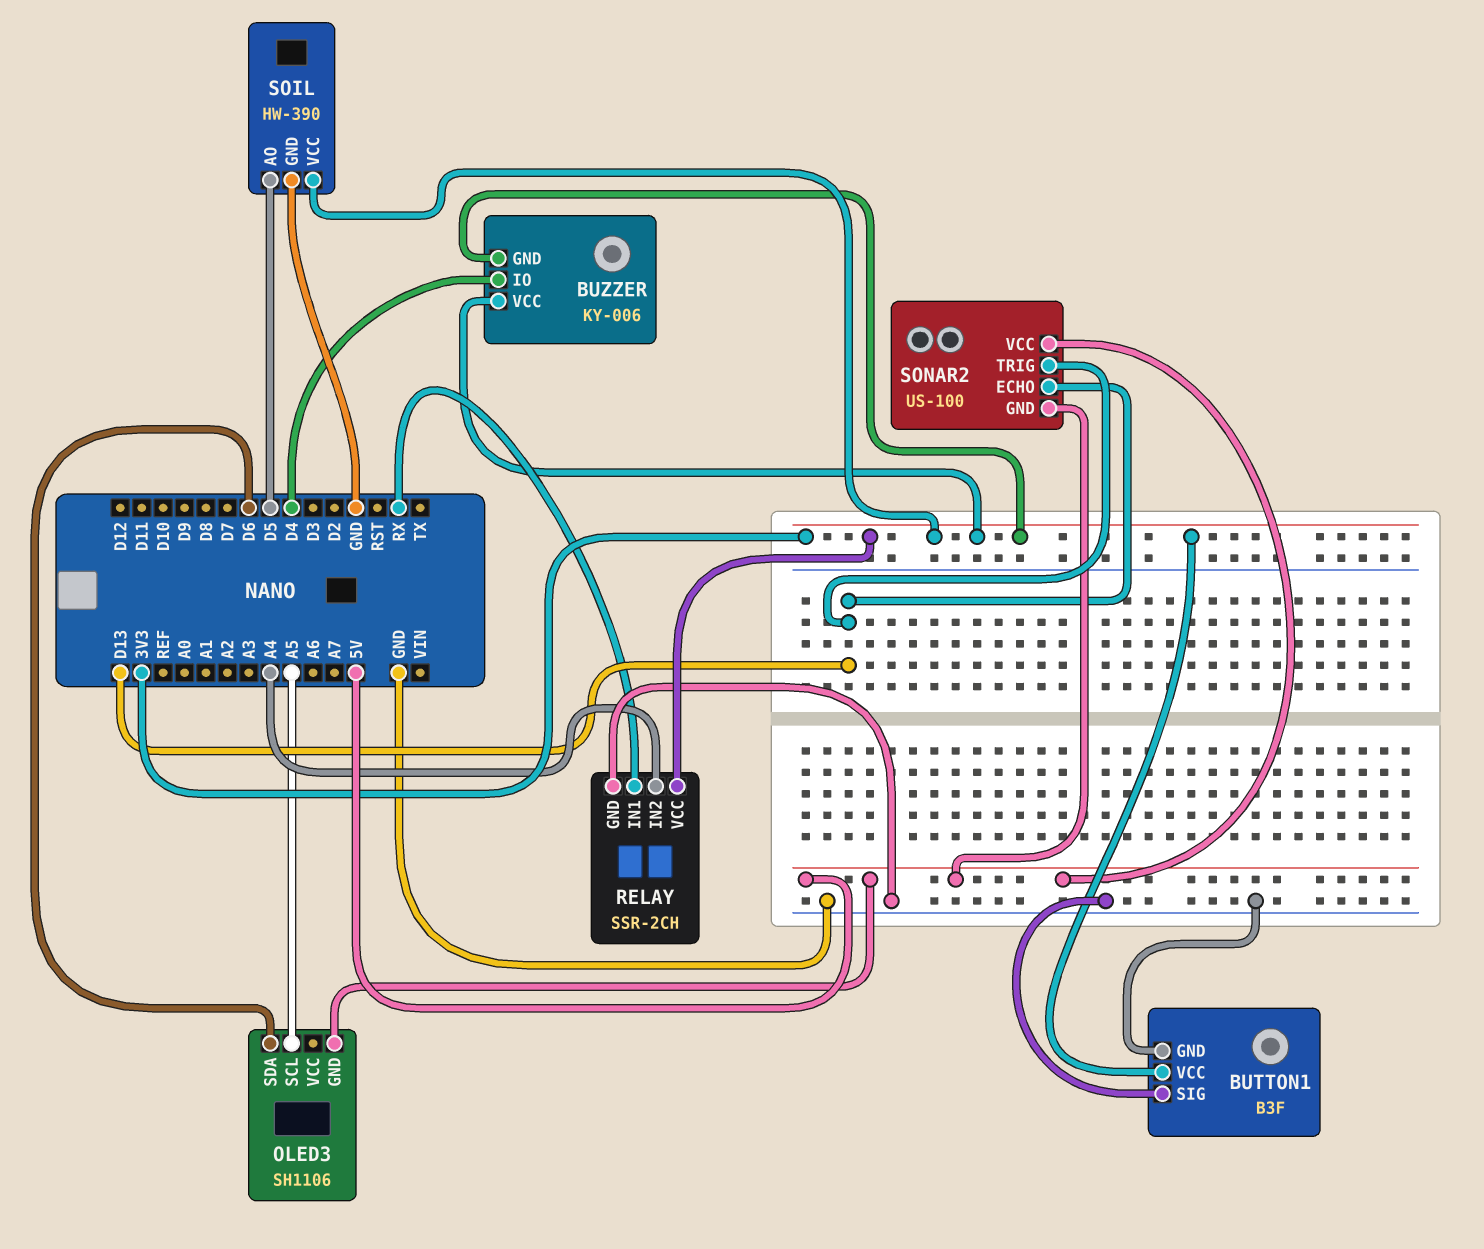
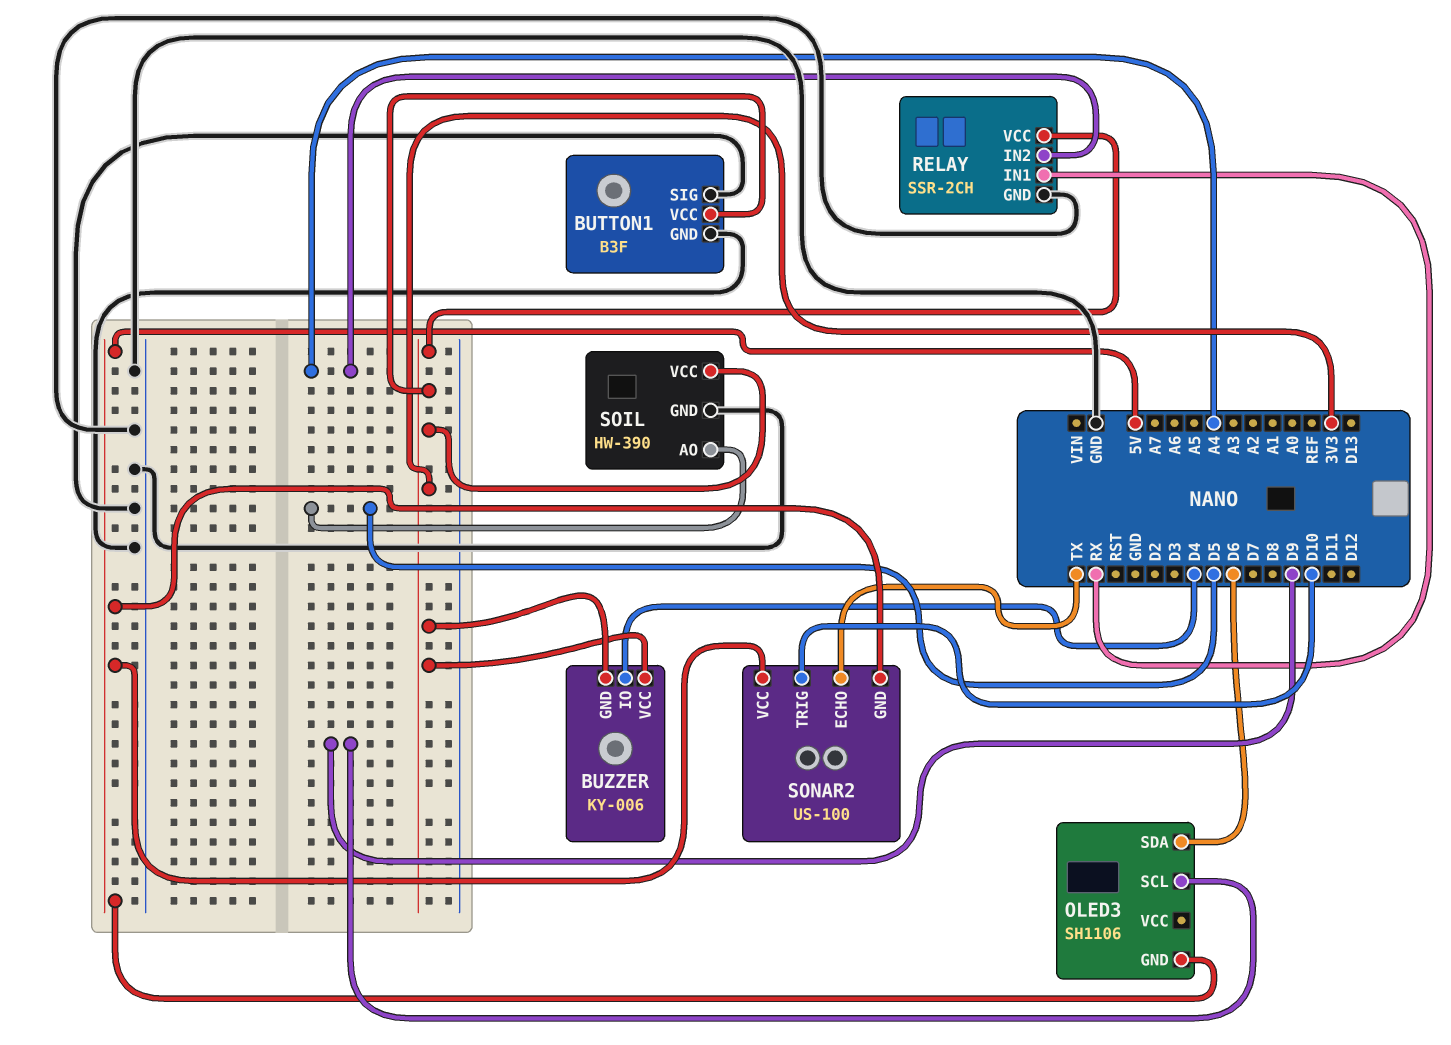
OLED3 pin SCL: A5 -> D9
SONAR2 pin ECHO: D13 -> TX
SONAR2 pin TRIG: D13 -> D10

